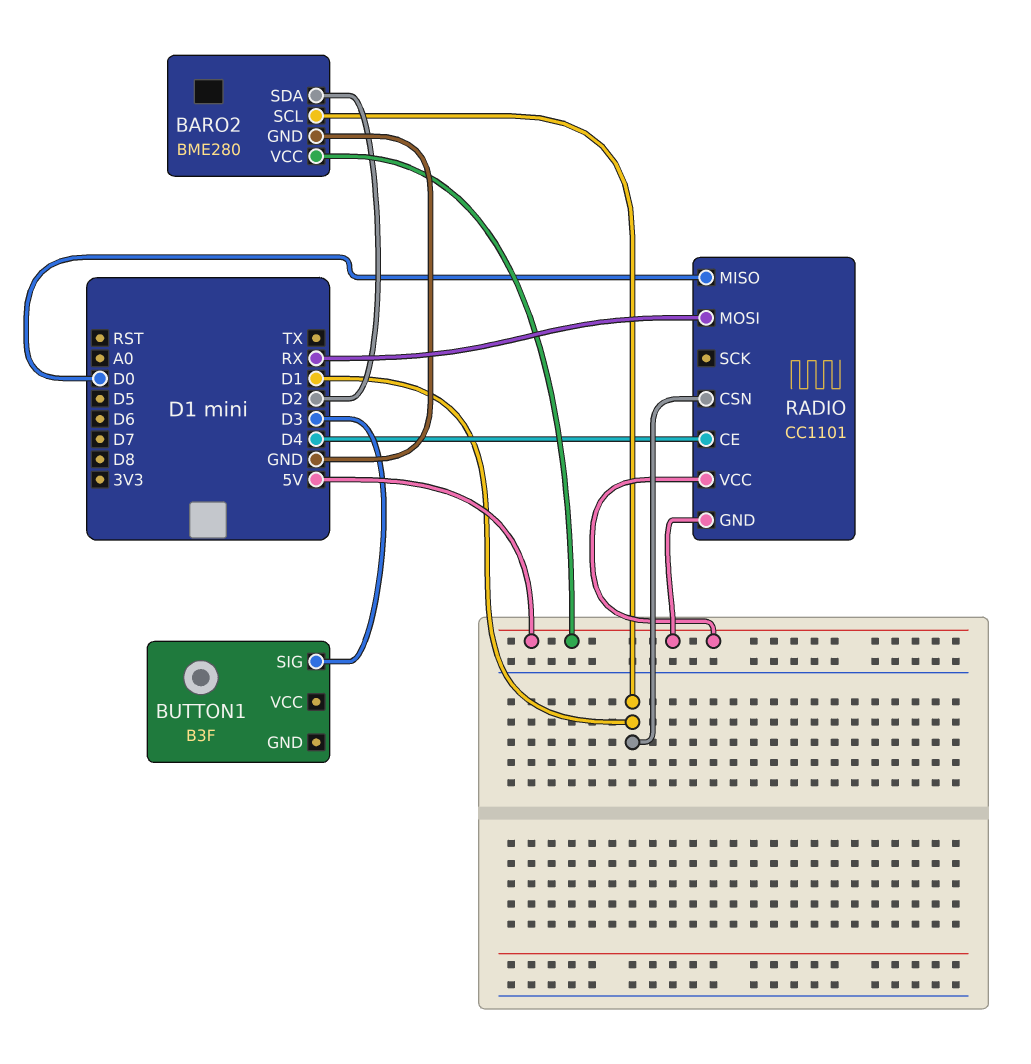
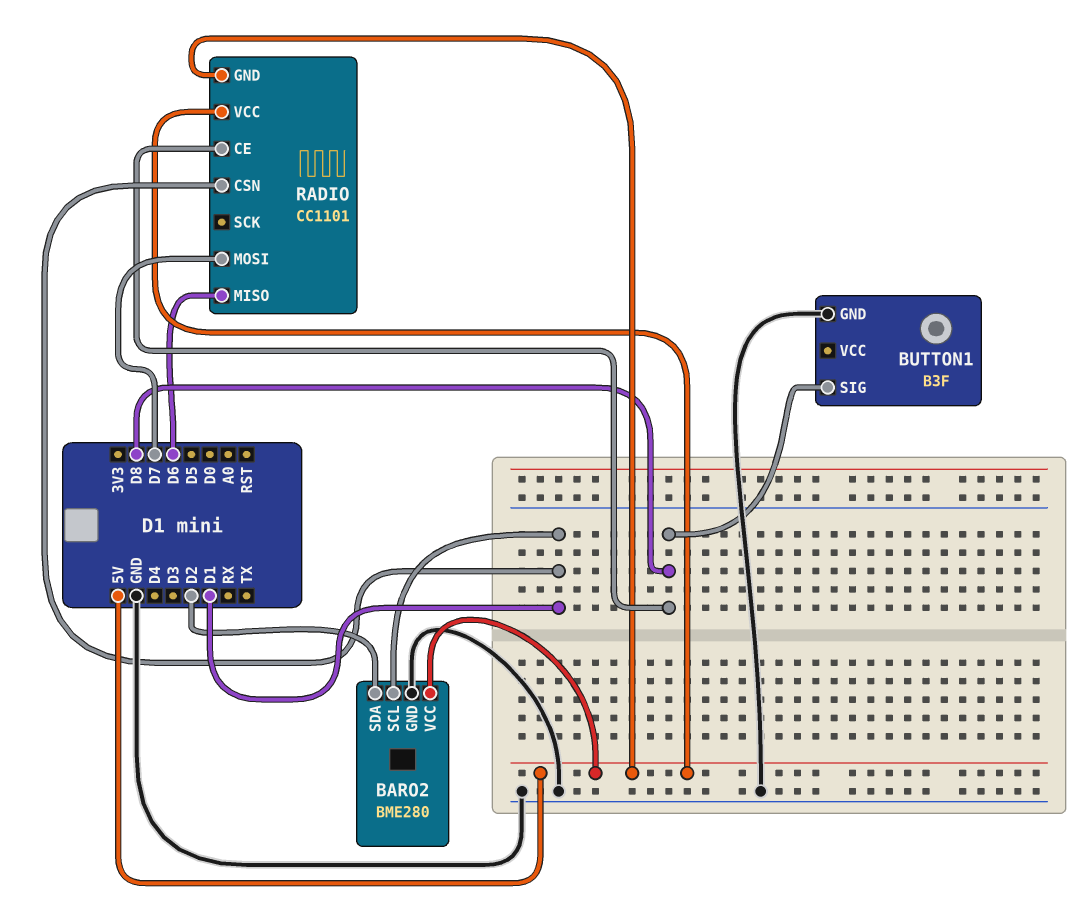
BUTTON1 pin GND: none -> GND
BUTTON1 pin SIG: D3 -> D8
RADIO pin CE: D4 -> D8
RADIO pin MISO: D0 -> D6
RADIO pin MOSI: RX -> D7

